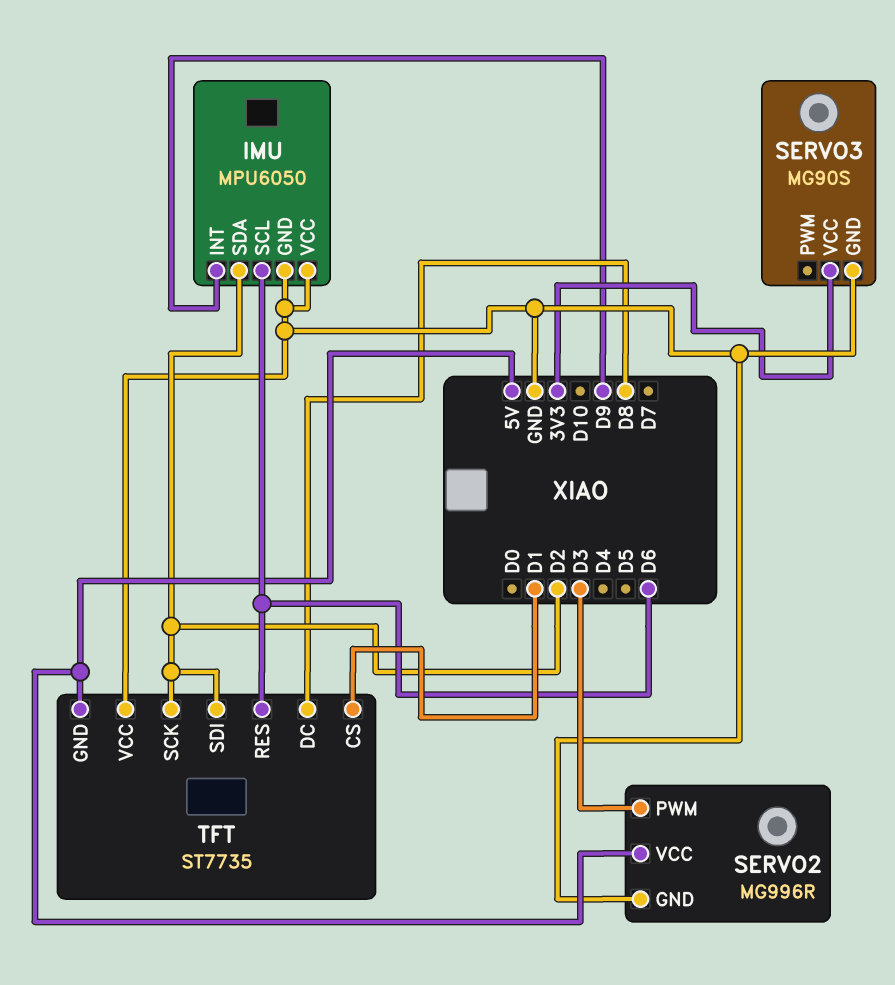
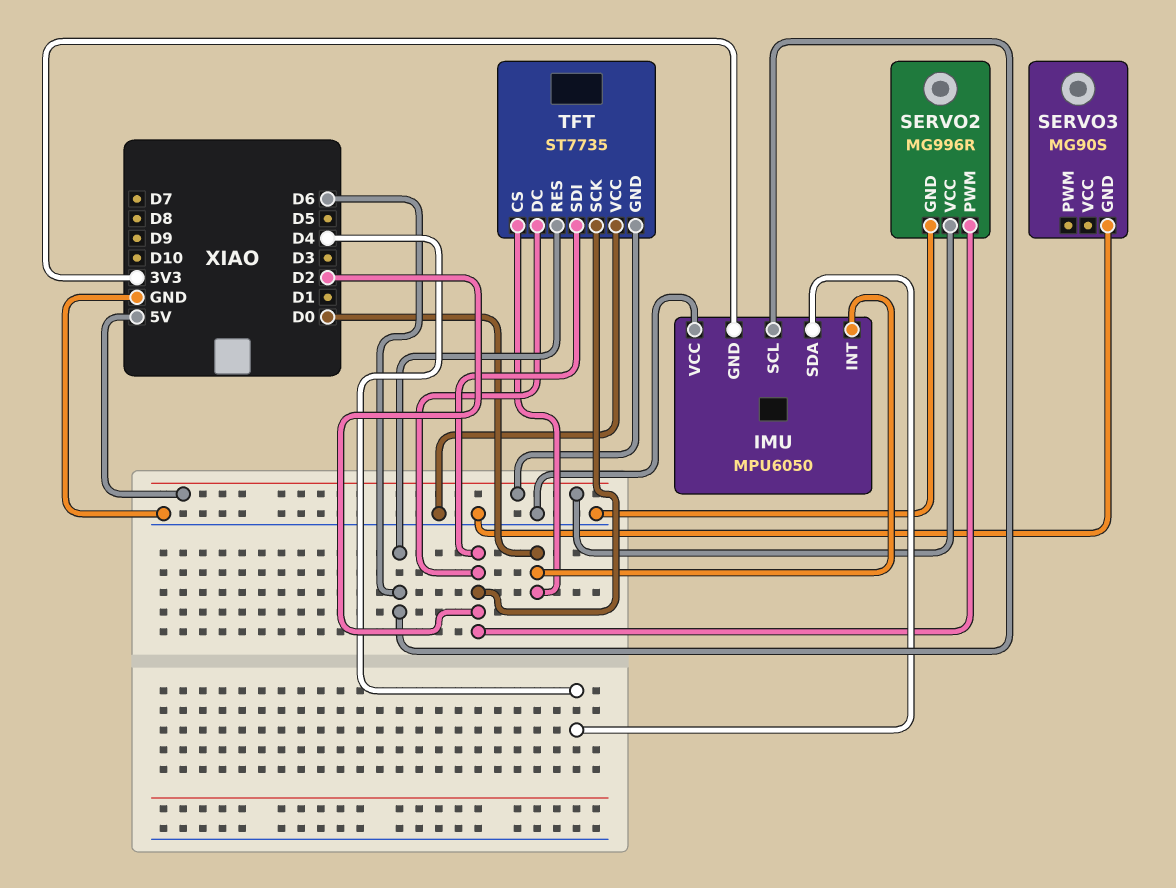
IMU pin GND: GND -> 3V3
IMU pin INT: D9 -> D0
IMU pin SDA: D2 -> D4
SERVO2 pin PWM: D3 -> D2
SERVO3 pin VCC: 3V3 -> none
TFT pin CS: D1 -> D0
TFT pin DC: D8 -> D2

